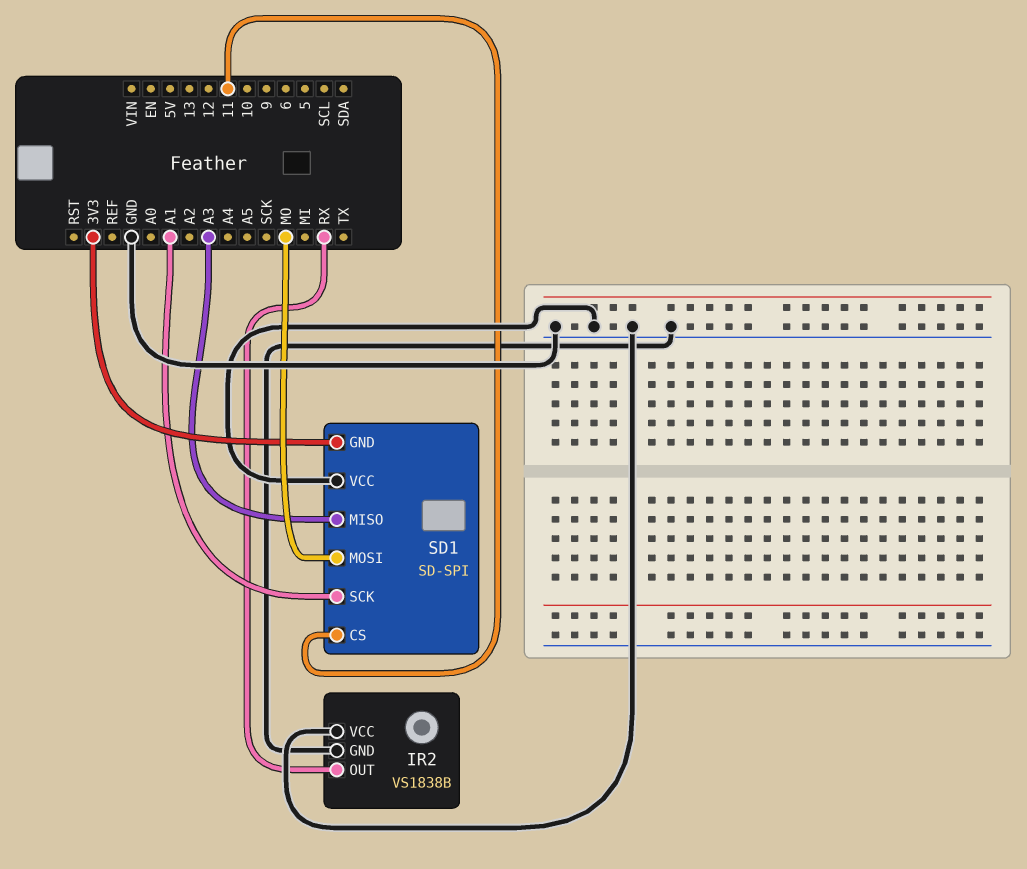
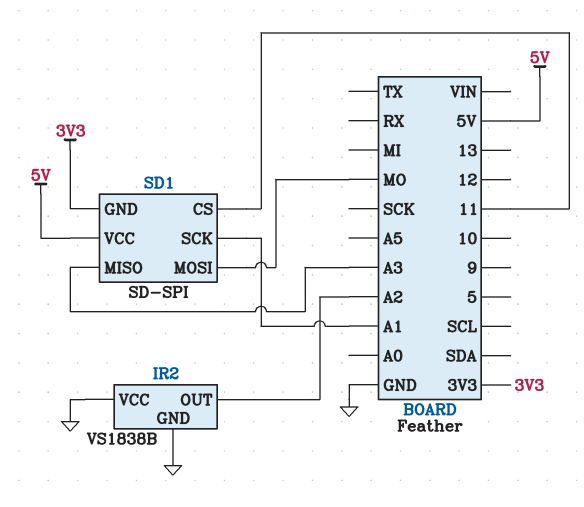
IR2 pin OUT: RX -> A2
SD1 pin VCC: GND -> 5V

